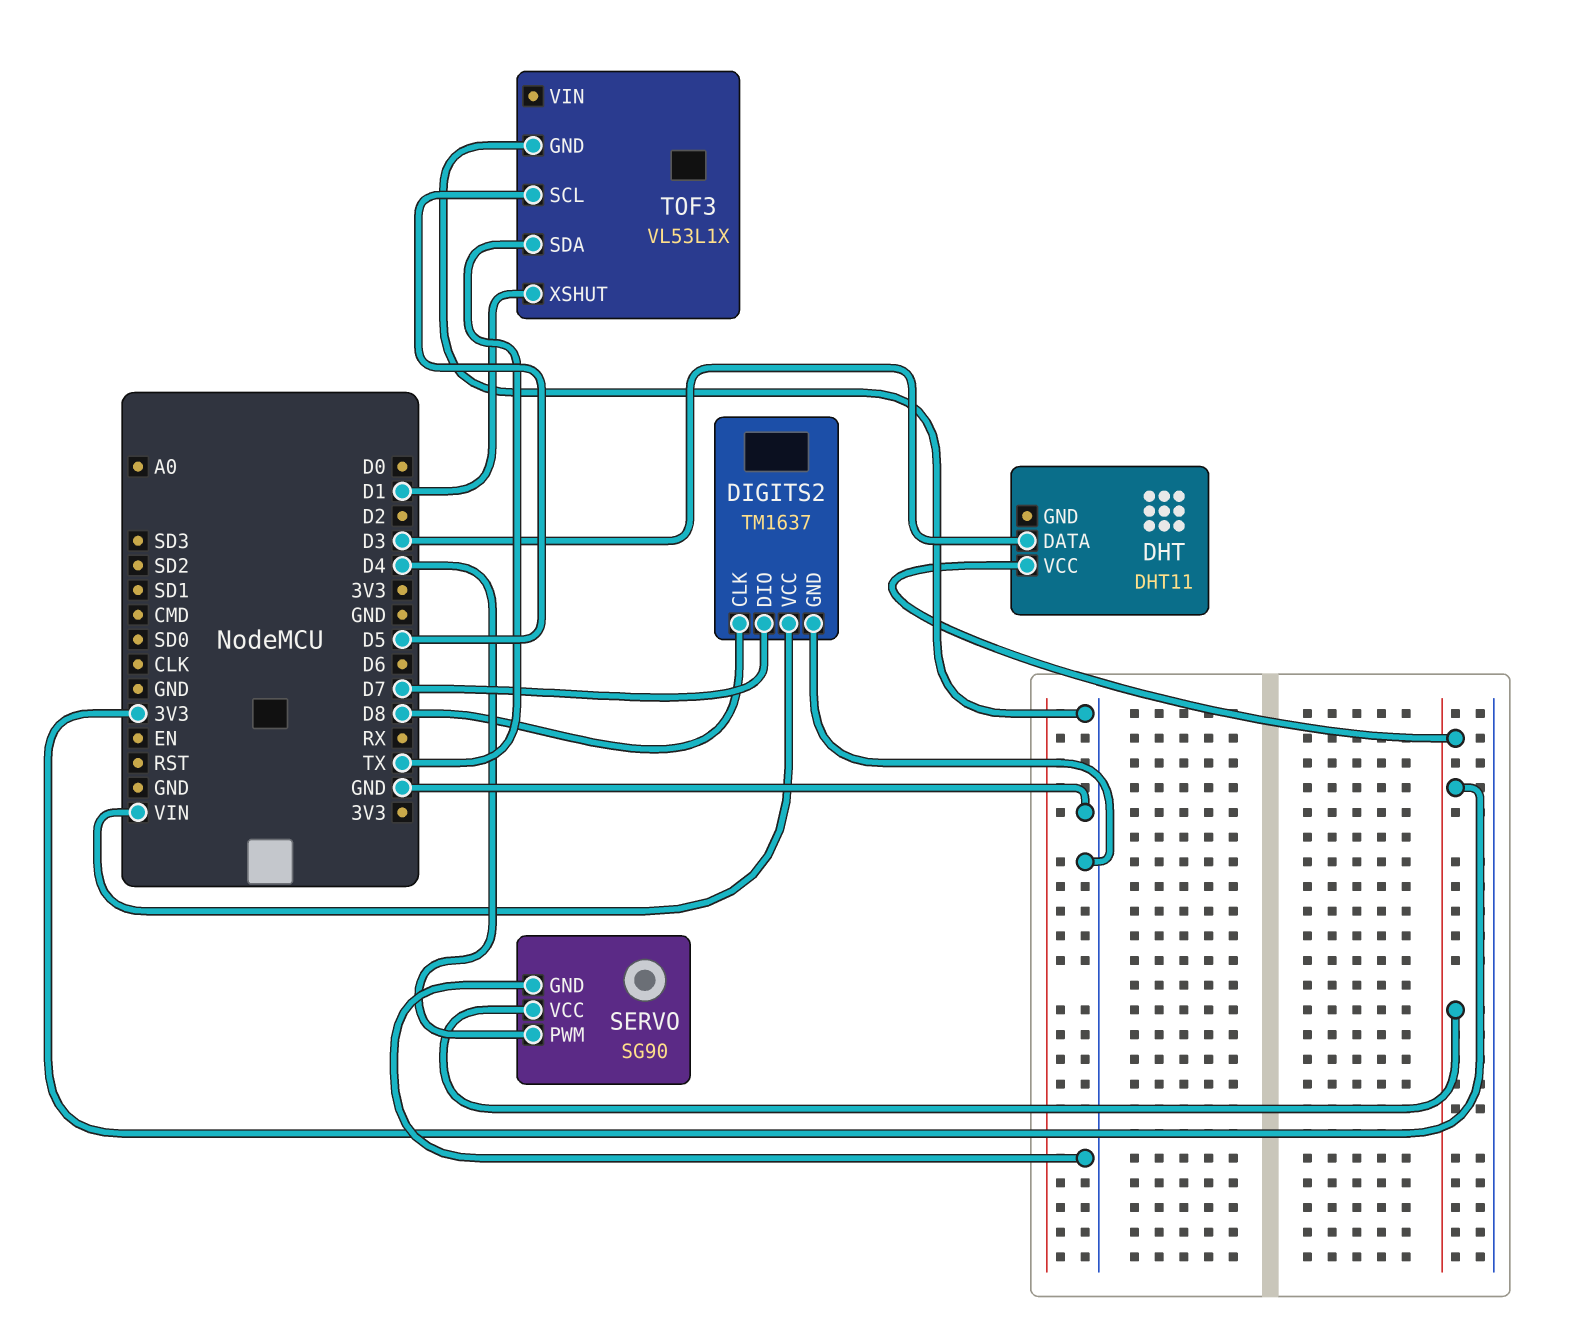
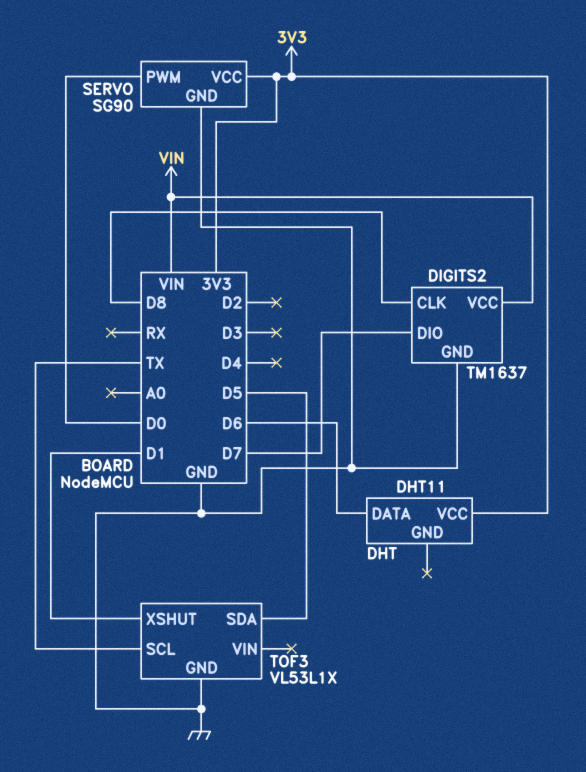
DHT pin DATA: D3 -> D6
SERVO pin PWM: D4 -> D0
TOF3 pin SCL: D5 -> TX
TOF3 pin SDA: TX -> D5

